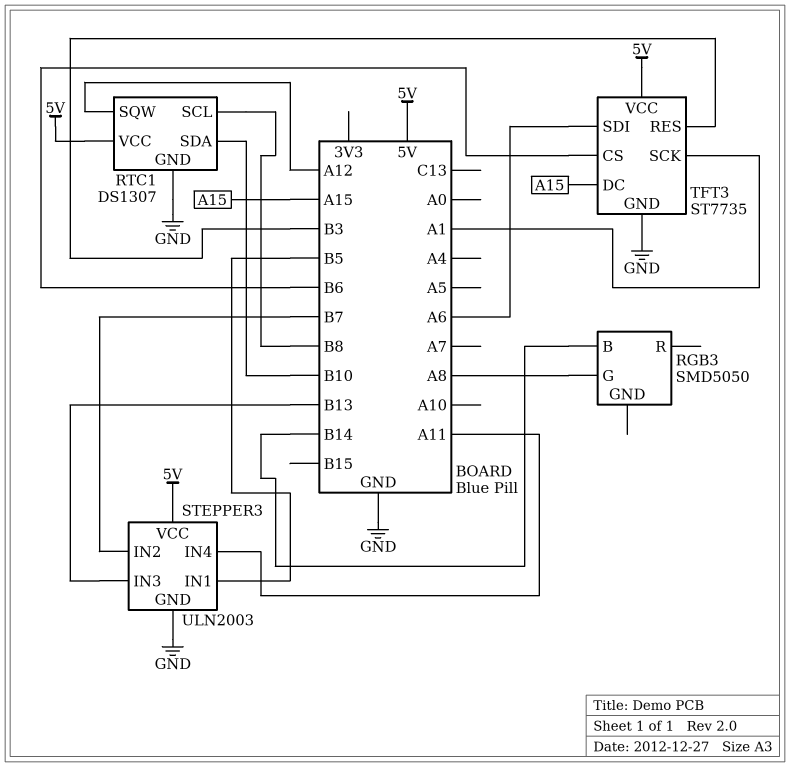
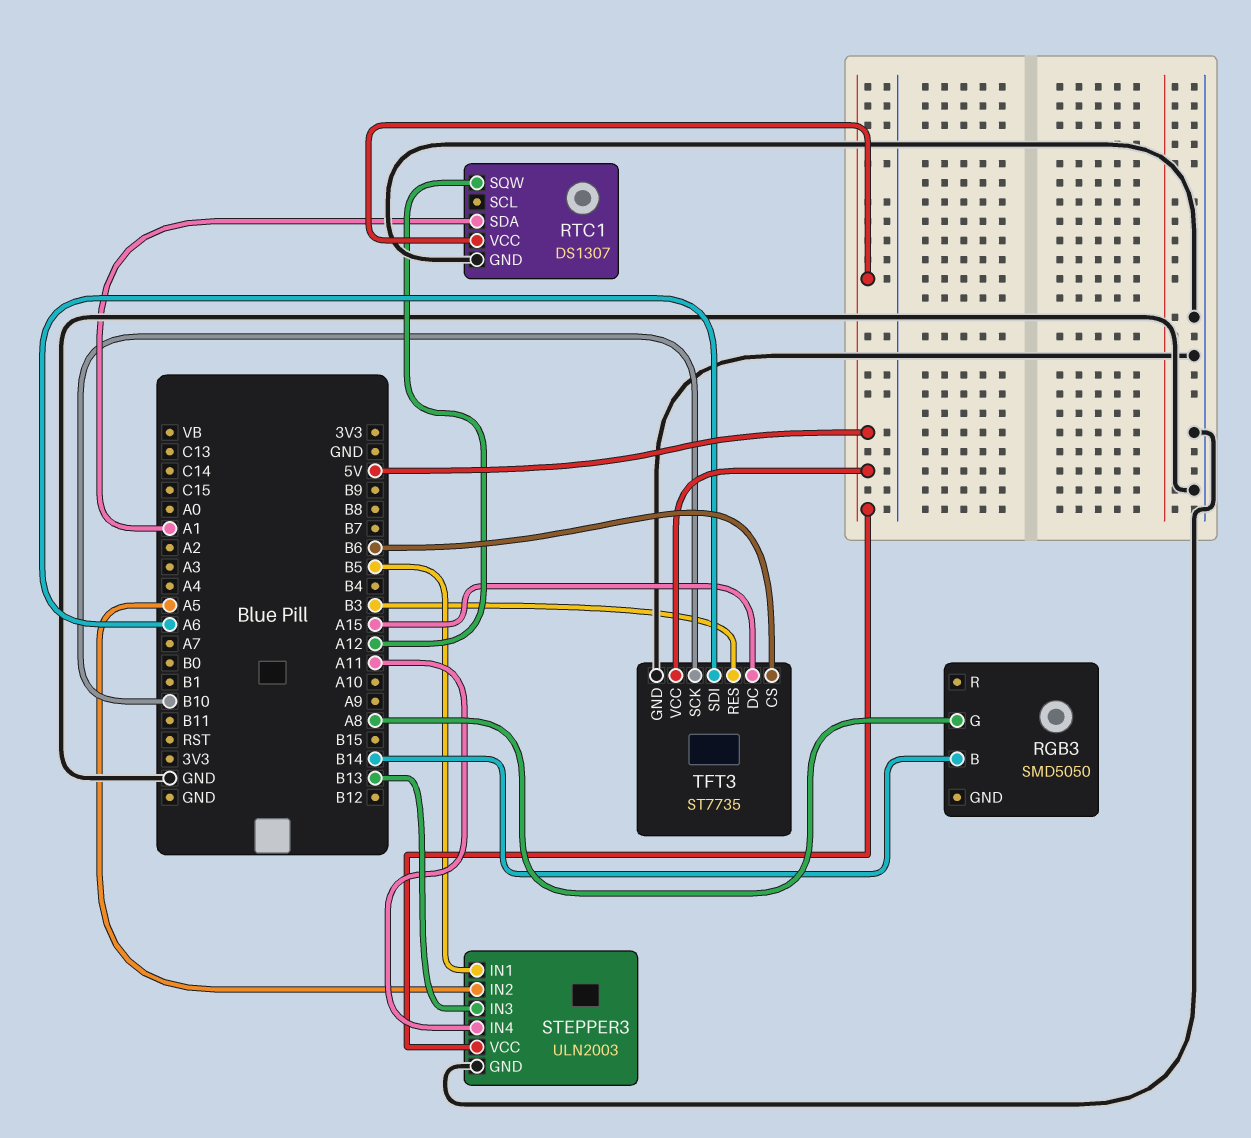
RTC1 pin SCL: B8 -> none
RTC1 pin SDA: B10 -> A1
STEPPER3 pin IN2: B7 -> A5
TFT3 pin SCK: A1 -> B10

